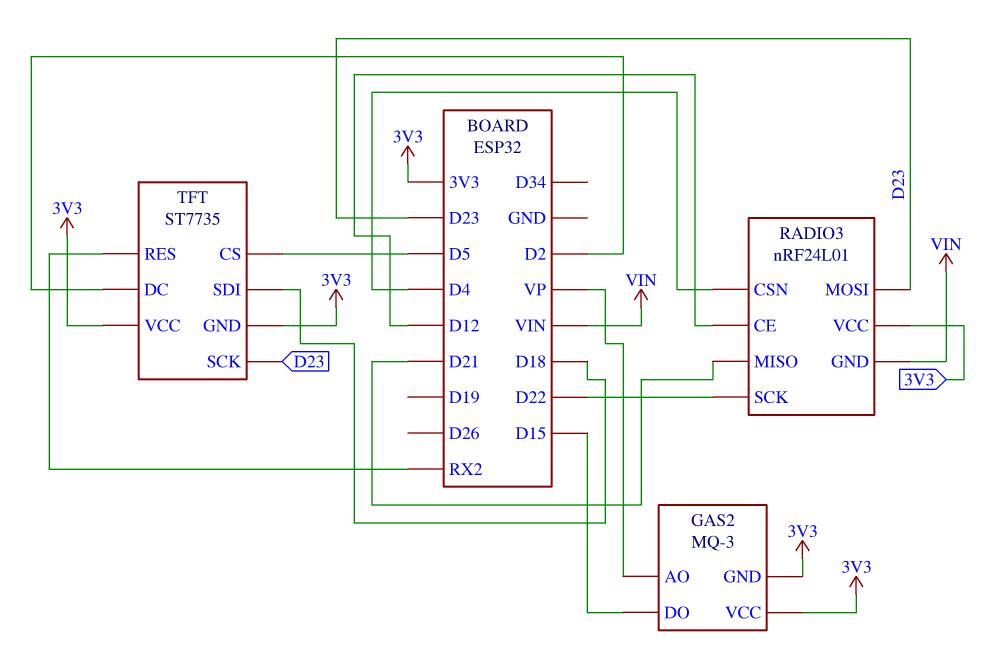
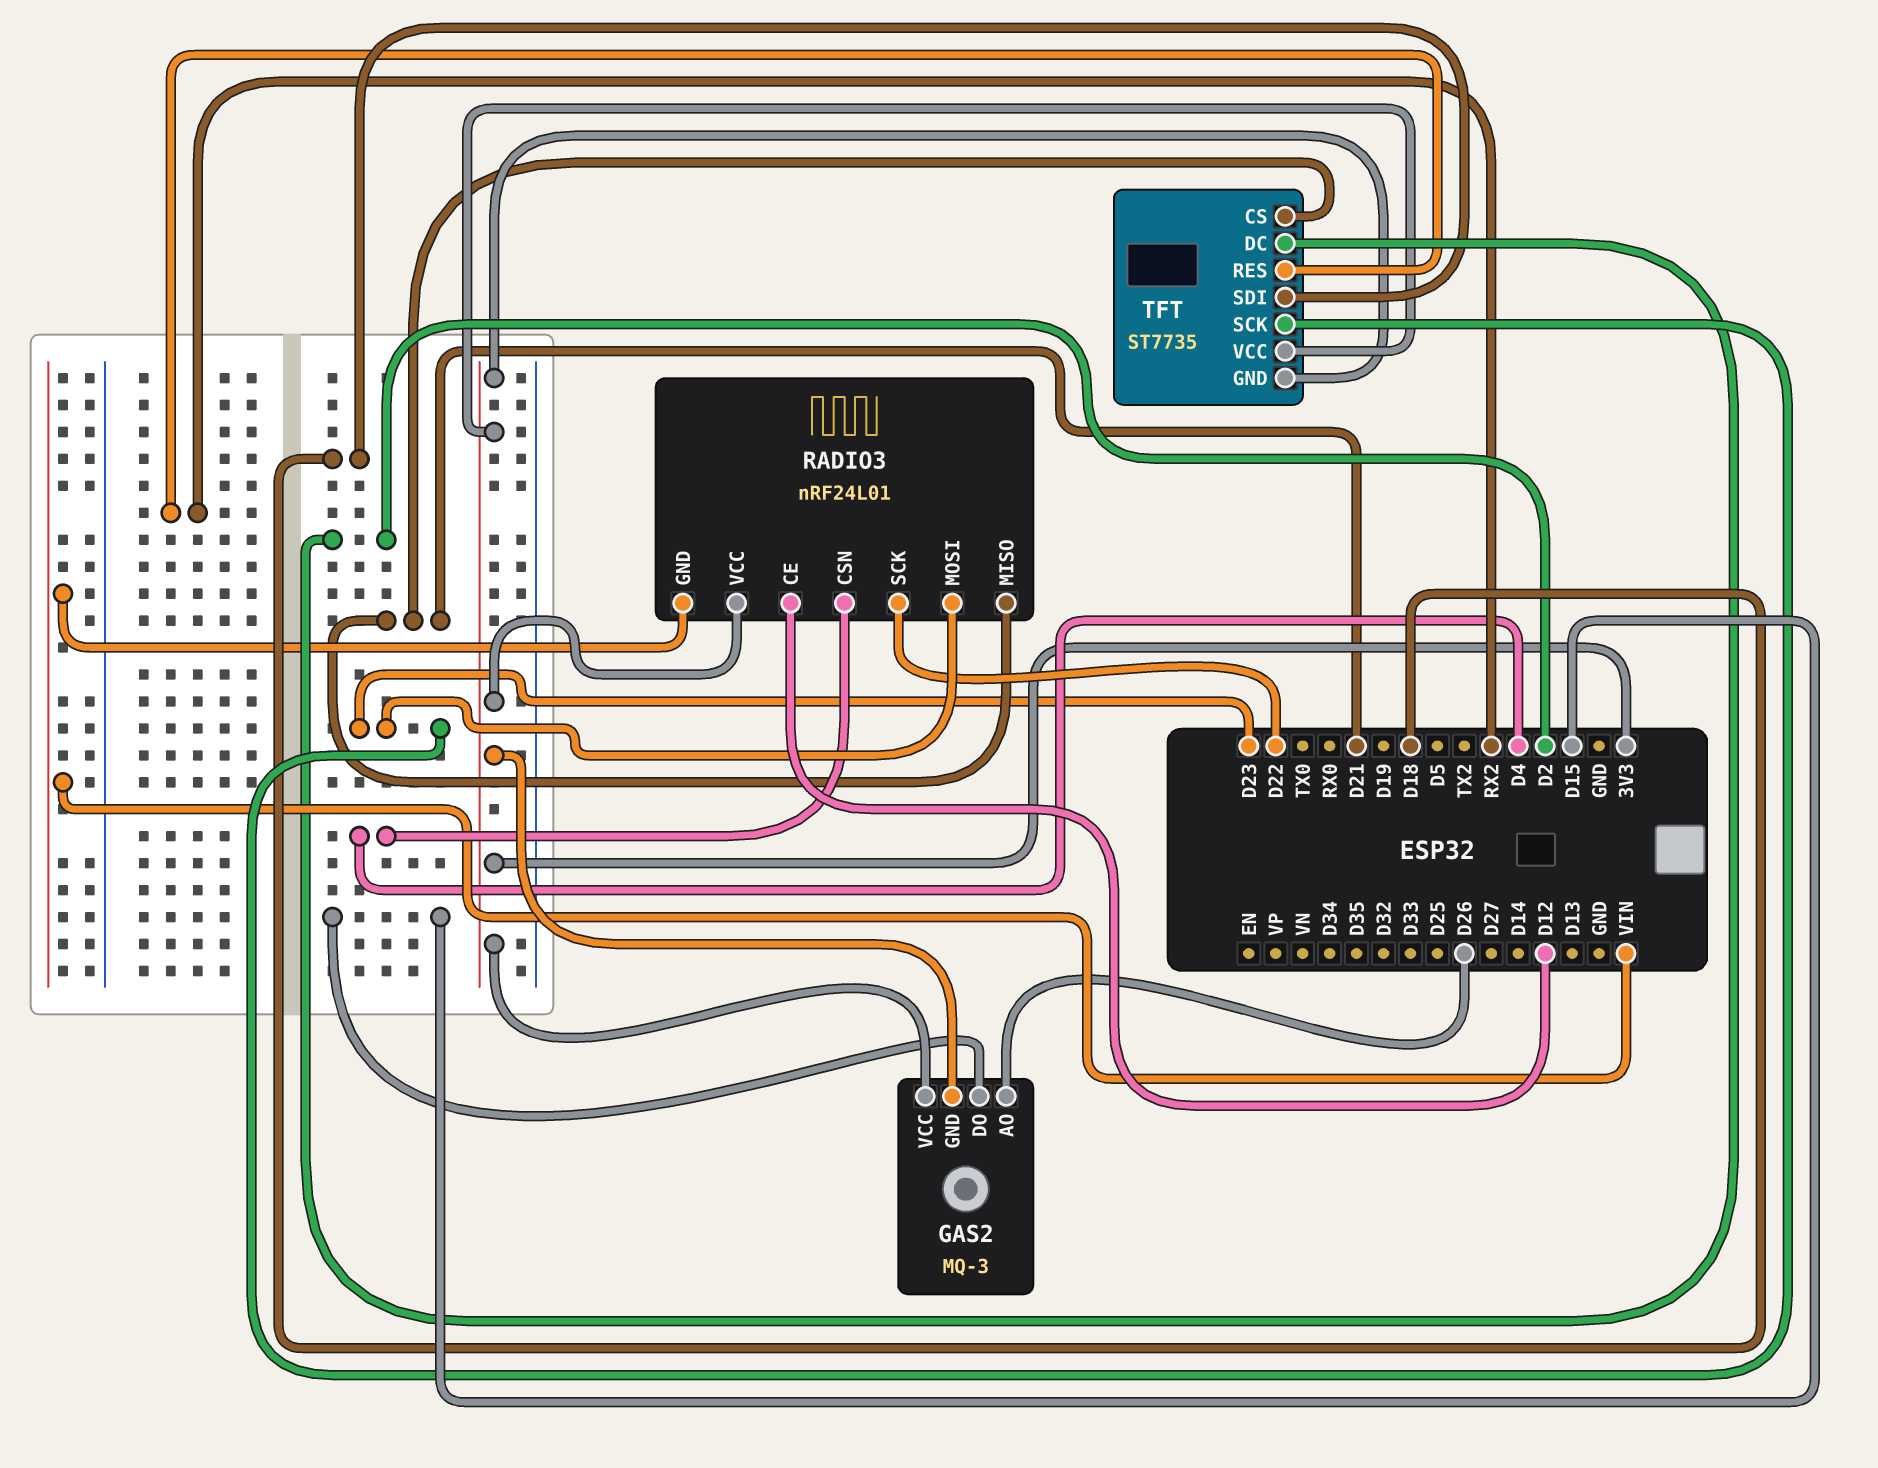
GAS2 pin AO: VP -> D26
TFT pin CS: D5 -> D21

